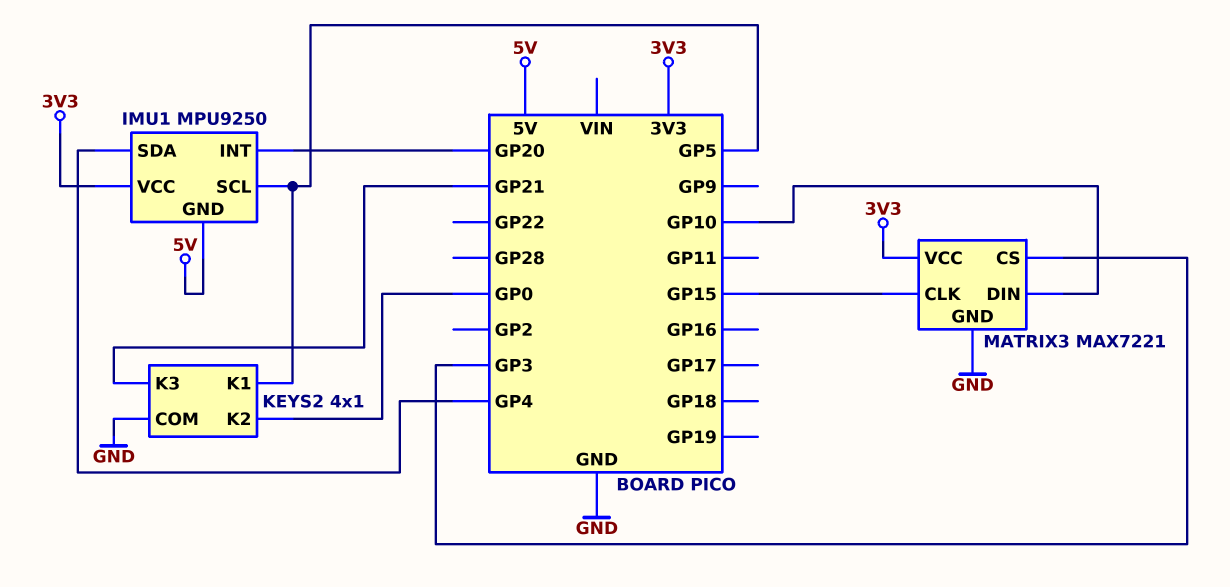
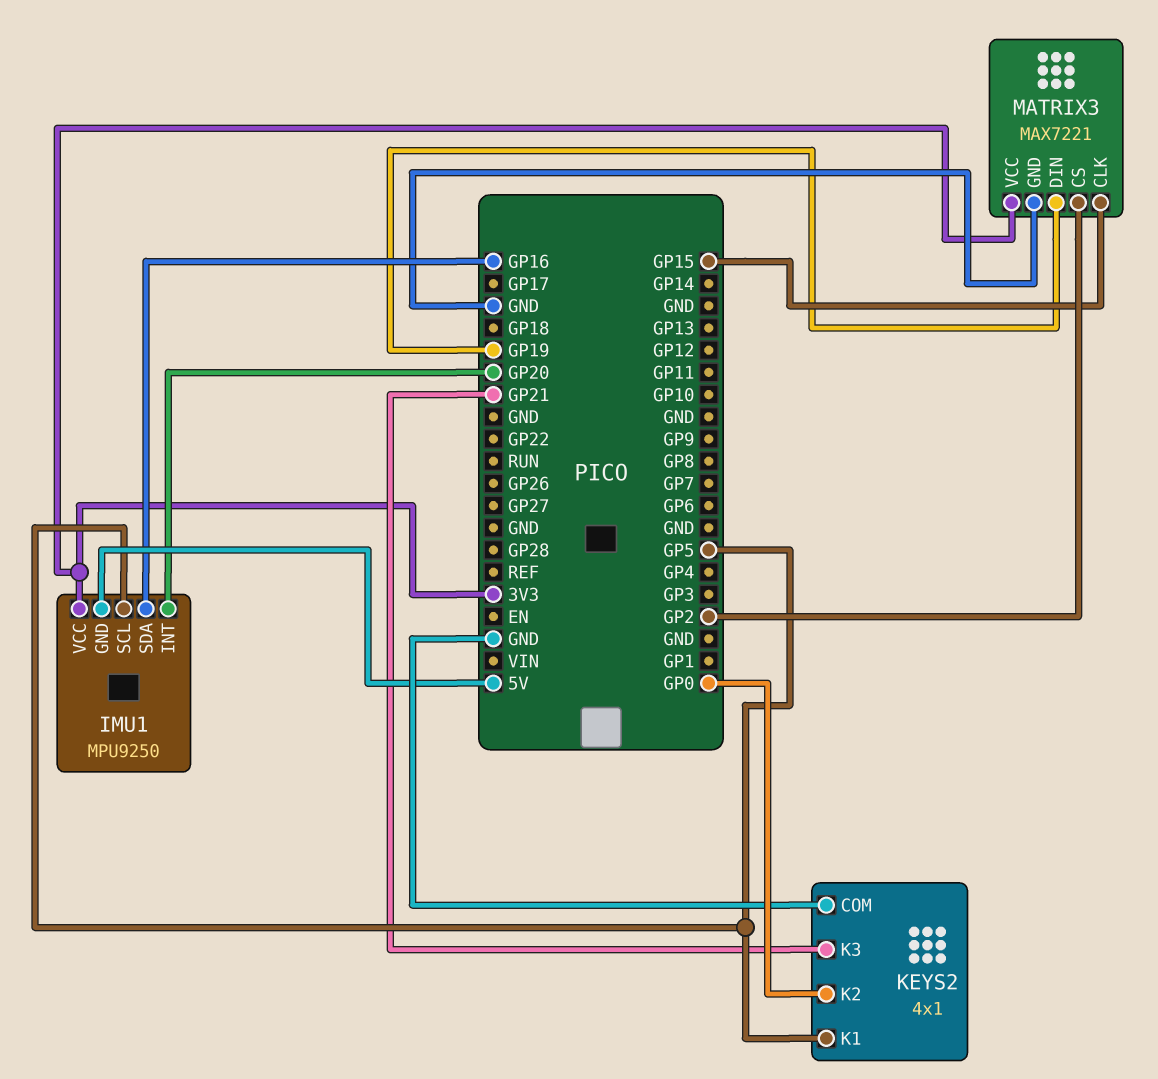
IMU1 pin SDA: GP4 -> GP16
MATRIX3 pin CS: GP3 -> GP2
MATRIX3 pin DIN: GP10 -> GP19

